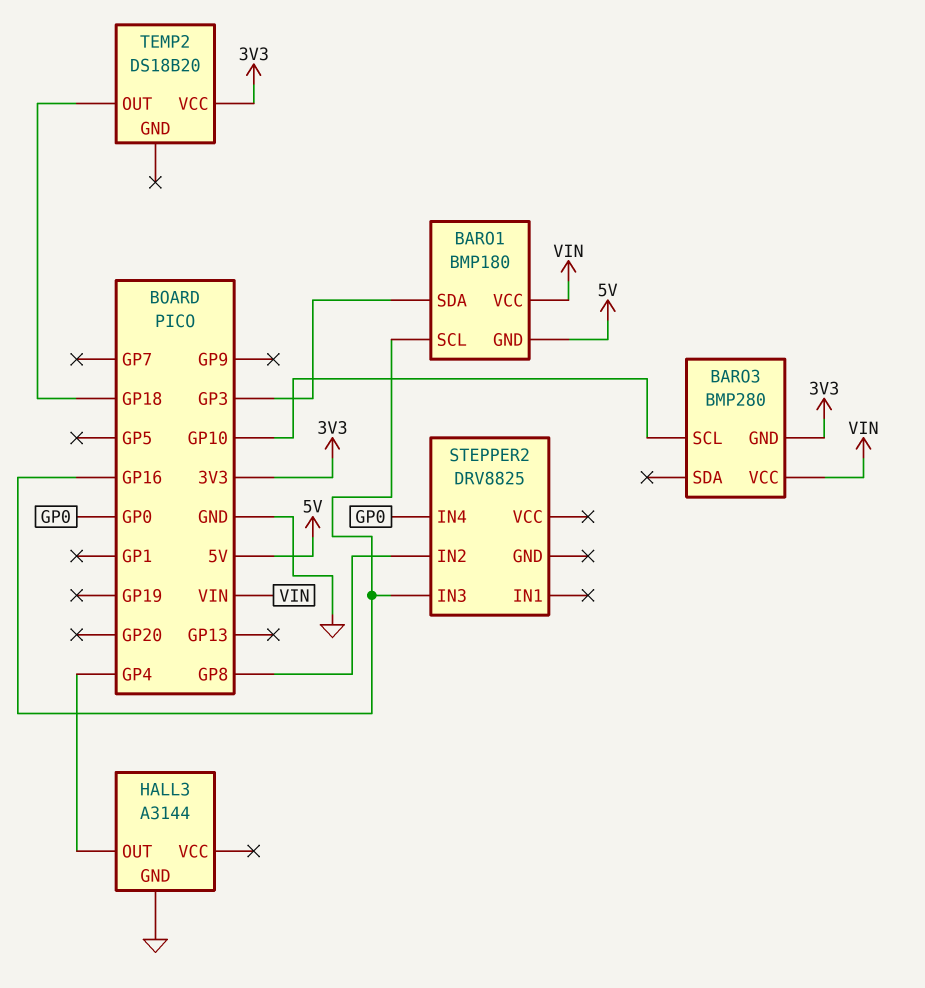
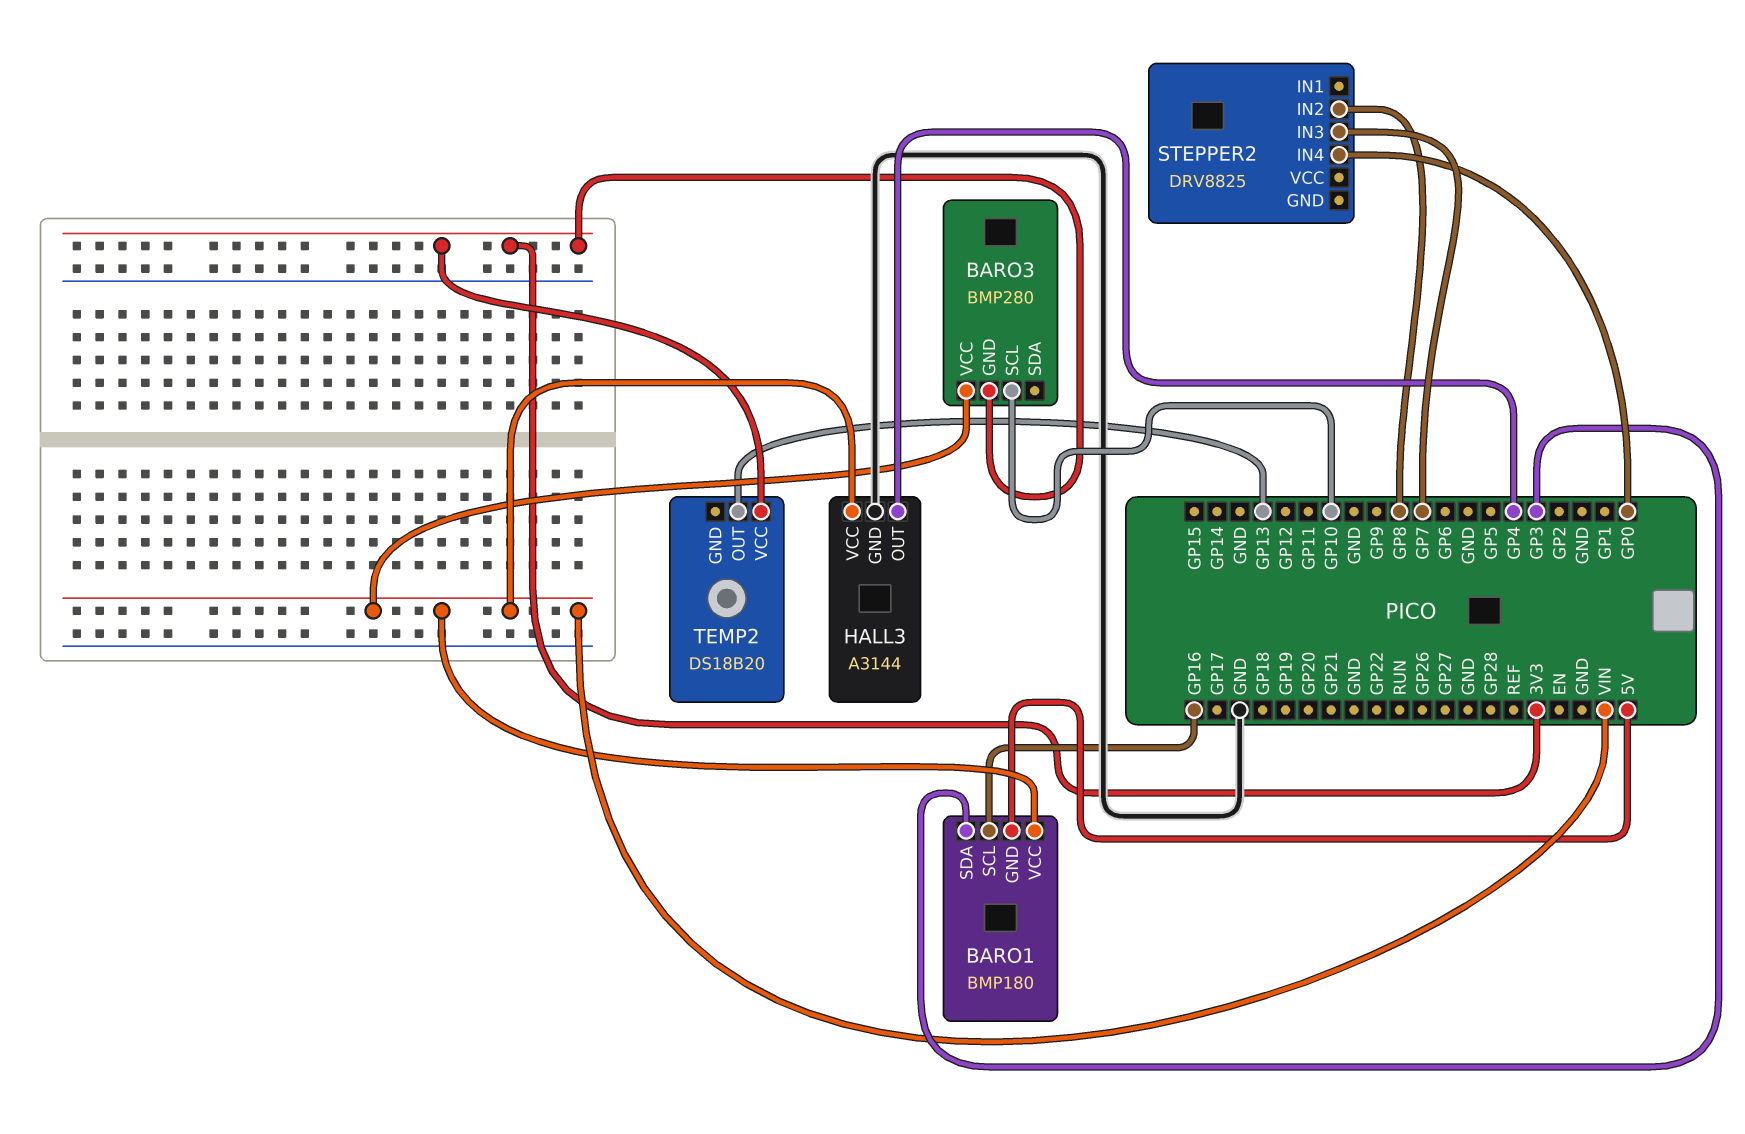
HALL3 pin VCC: none -> VIN
STEPPER2 pin IN3: GP16 -> GP7
TEMP2 pin OUT: GP18 -> GP13

